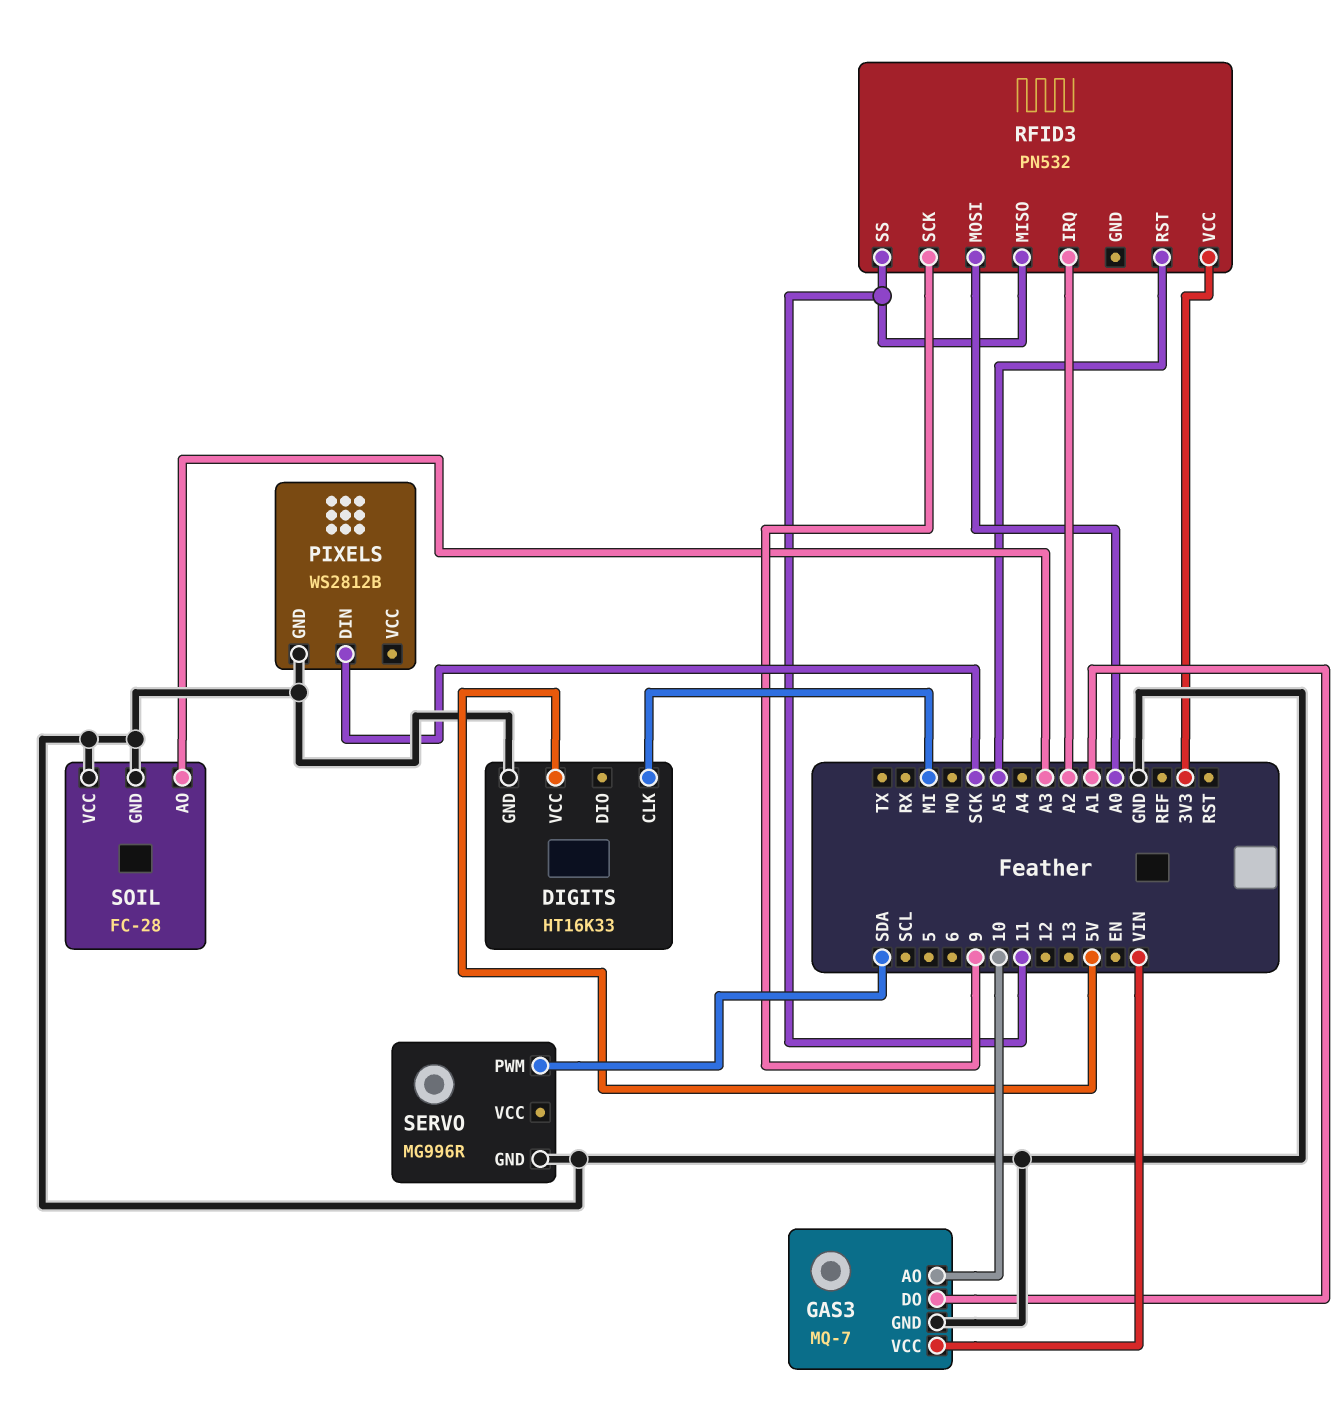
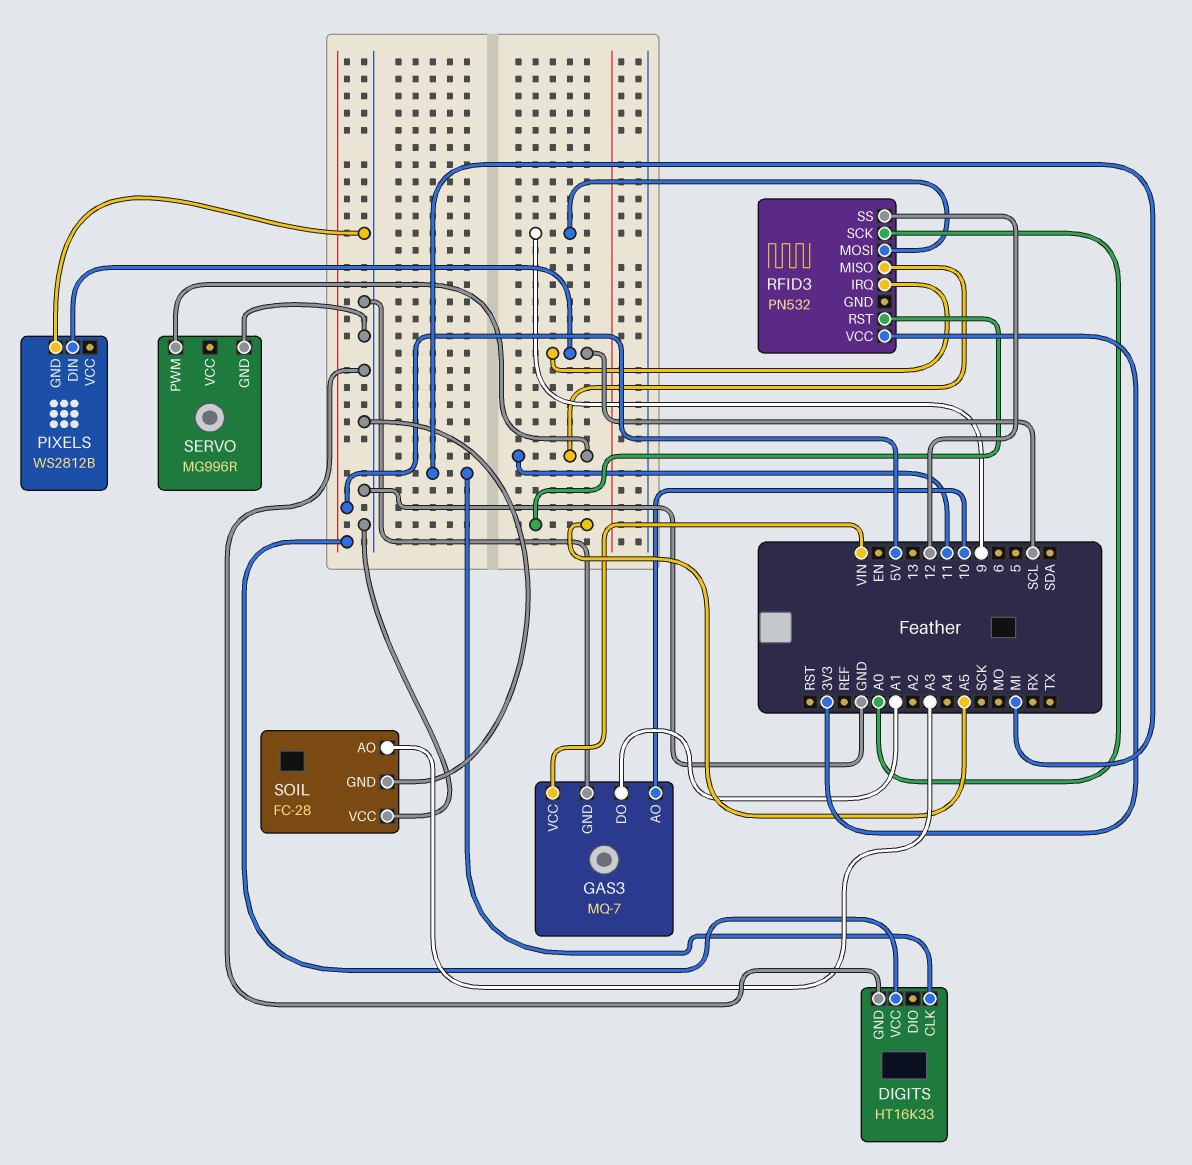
PIXELS pin DIN: SCK -> SCL
RFID3 pin IRQ: A2 -> SCL
RFID3 pin MOSI: A0 -> 9
RFID3 pin SCK: 9 -> A0
RFID3 pin SS: 11 -> 12
SERVO pin PWM: SDA -> 11

